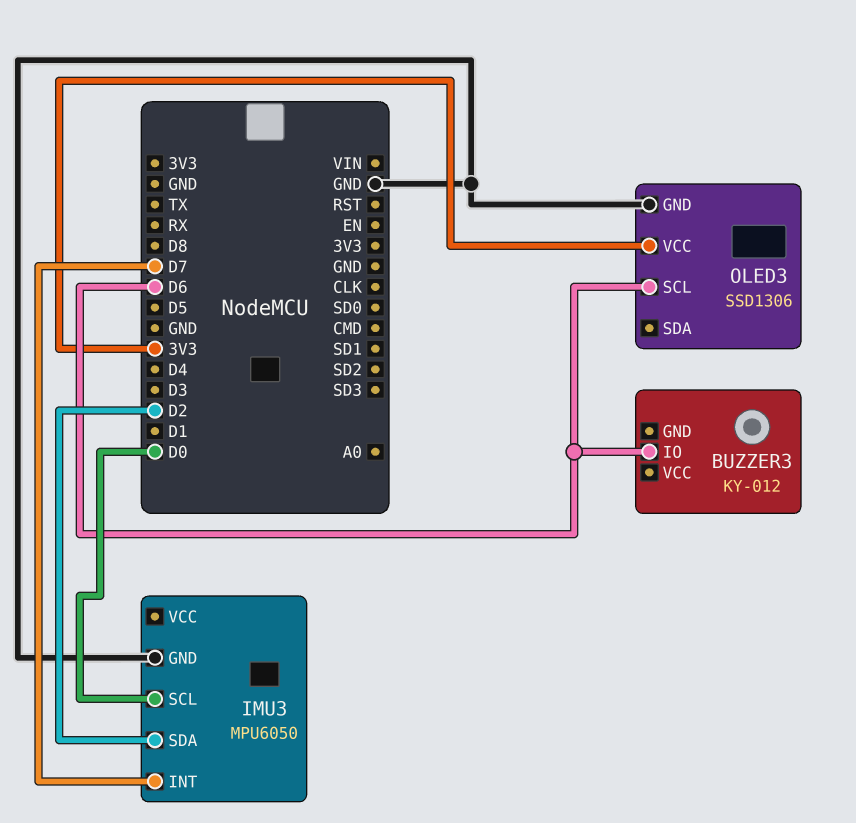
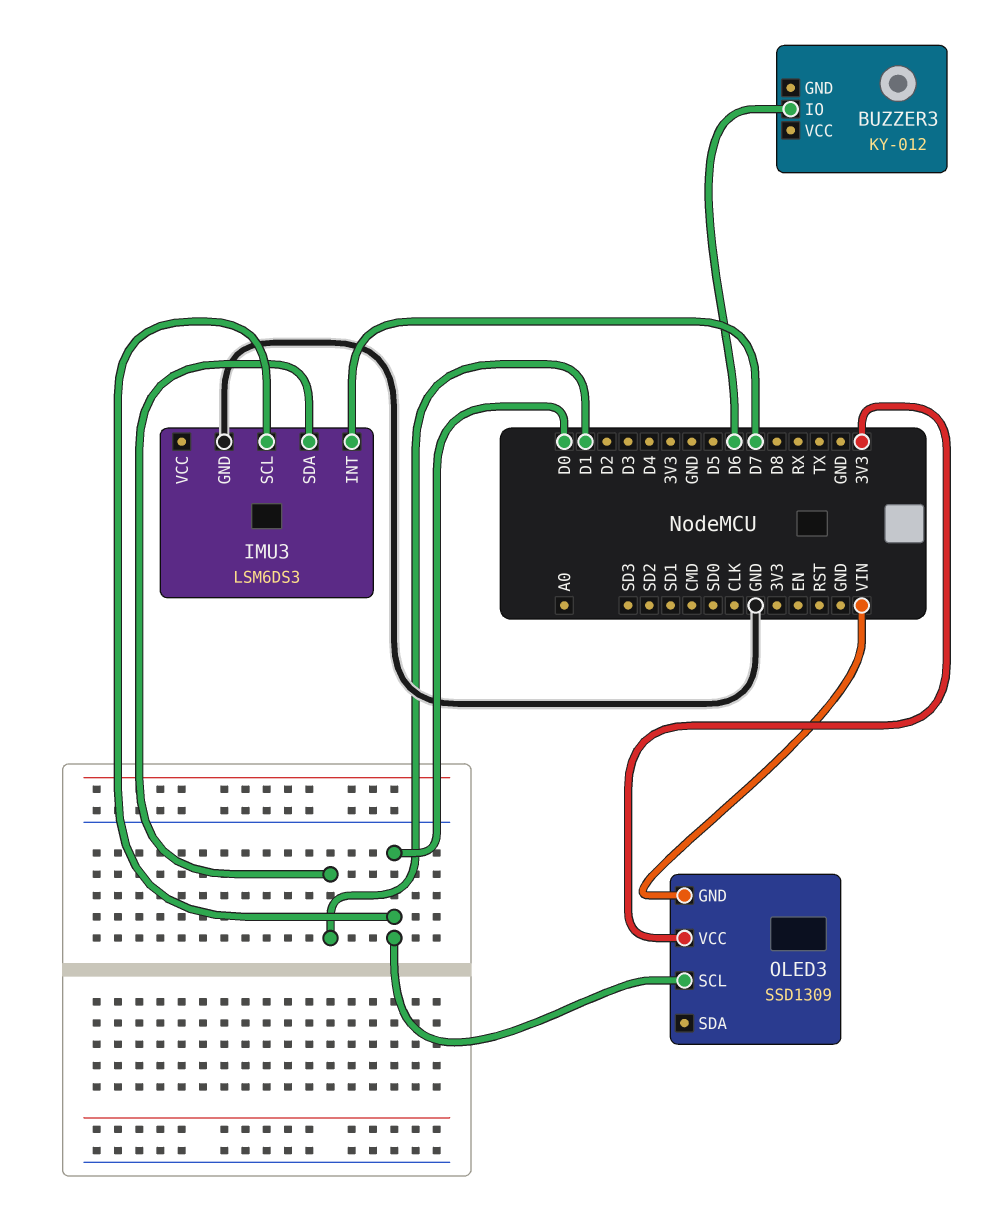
IMU3: MPU6050 -> LSM6DS3
IMU3 pin SDA: D2 -> D1
OLED3: SSD1306 -> SSD1309
OLED3 pin GND: GND -> VIN
OLED3 pin SCL: D6 -> D0

